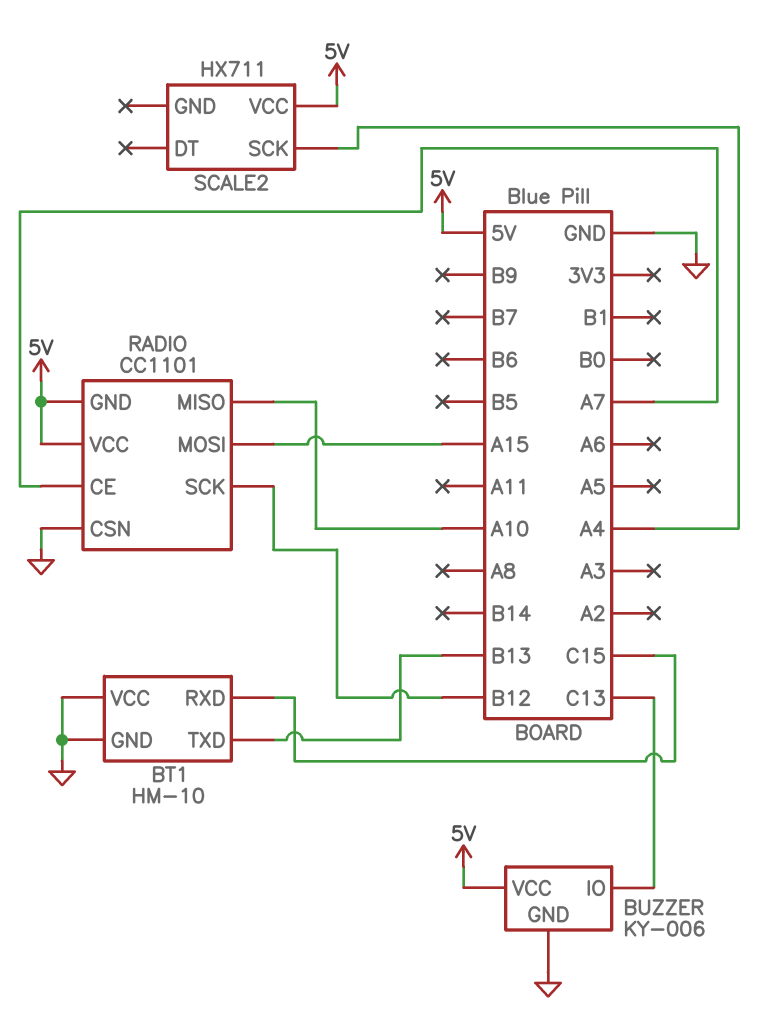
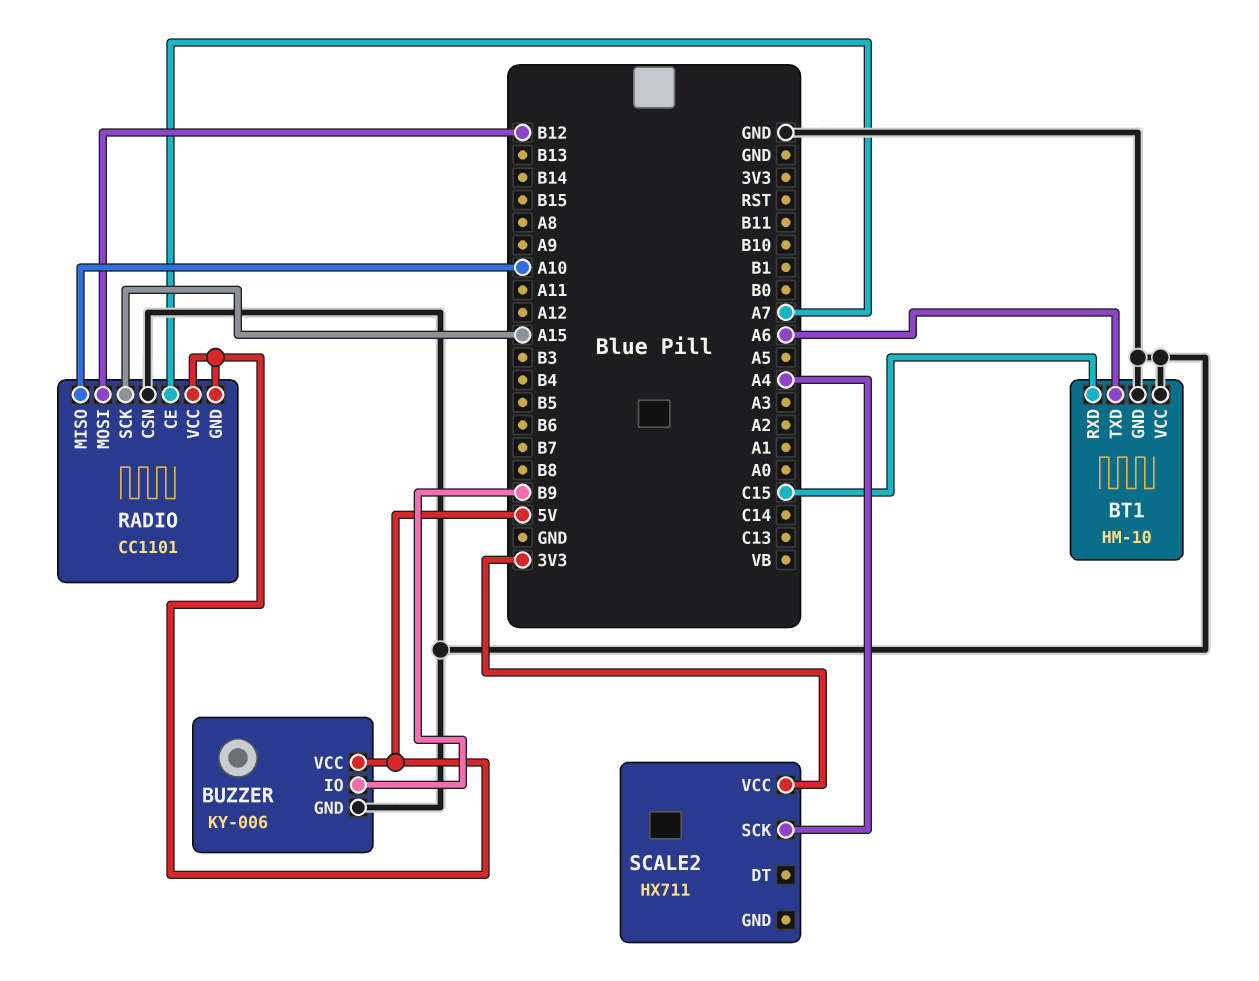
BT1 pin TXD: B13 -> A6
BUZZER pin IO: C13 -> B9
RADIO pin MOSI: A15 -> B12
RADIO pin SCK: B12 -> A15
SCALE2 pin VCC: 5V -> 3V3

